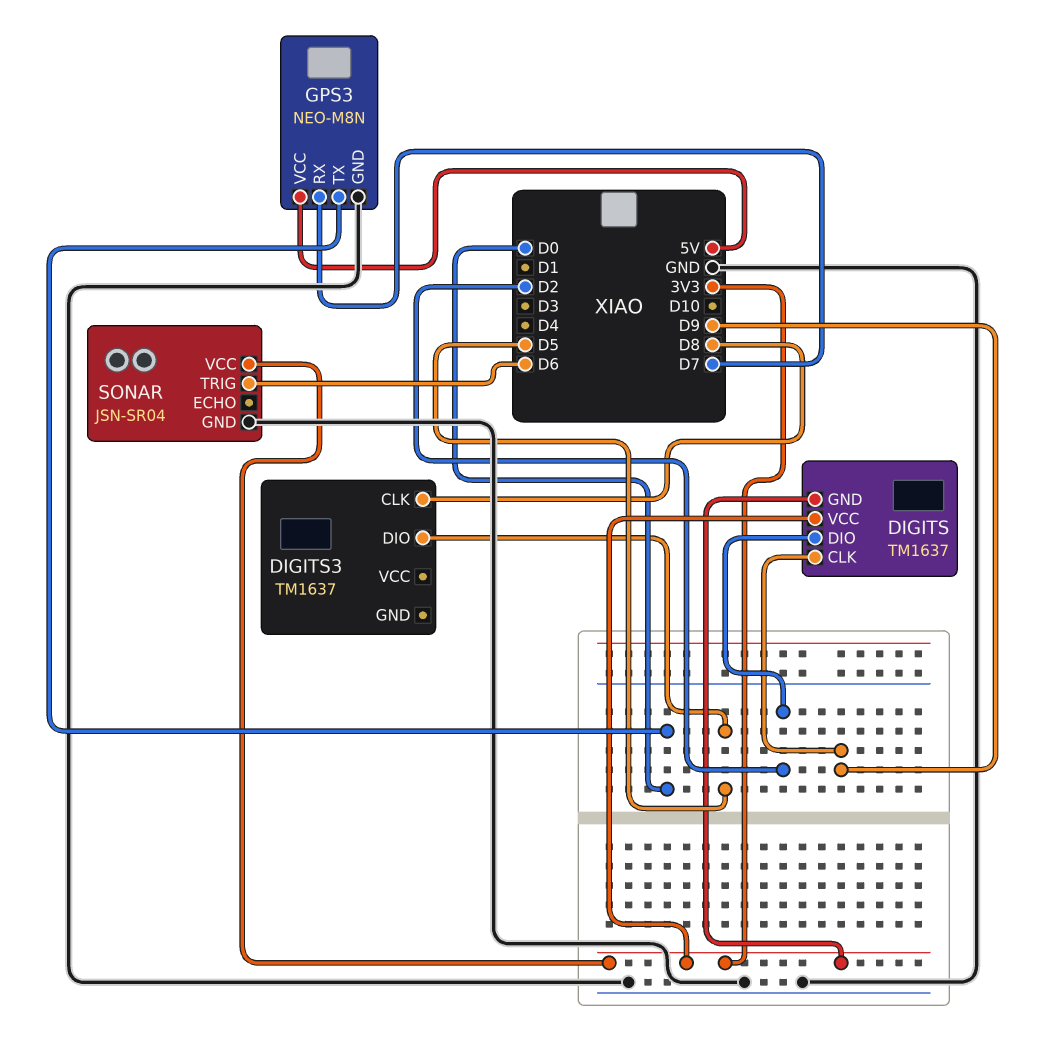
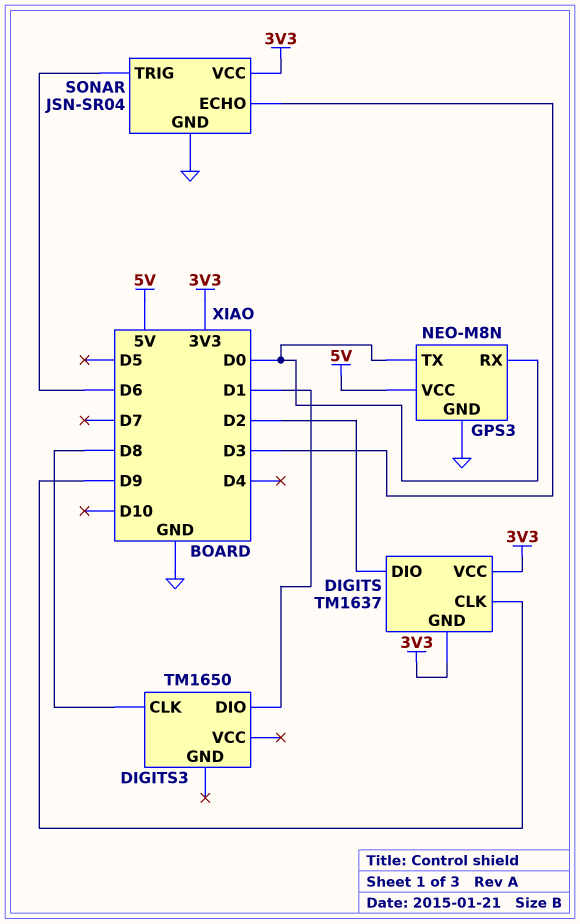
DIGITS3: TM1637 -> TM1650
DIGITS3 pin DIO: D5 -> D1
GPS3 pin RX: D7 -> D0
SONAR pin ECHO: none -> D3

